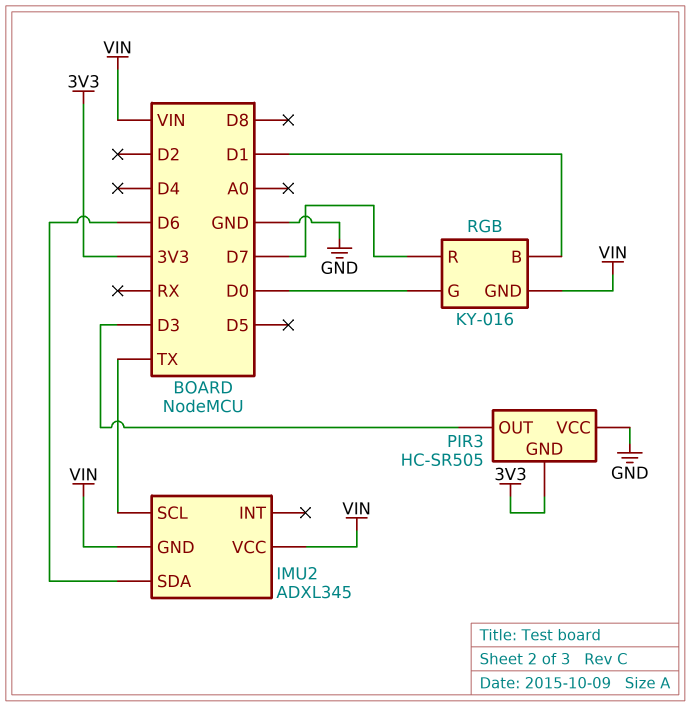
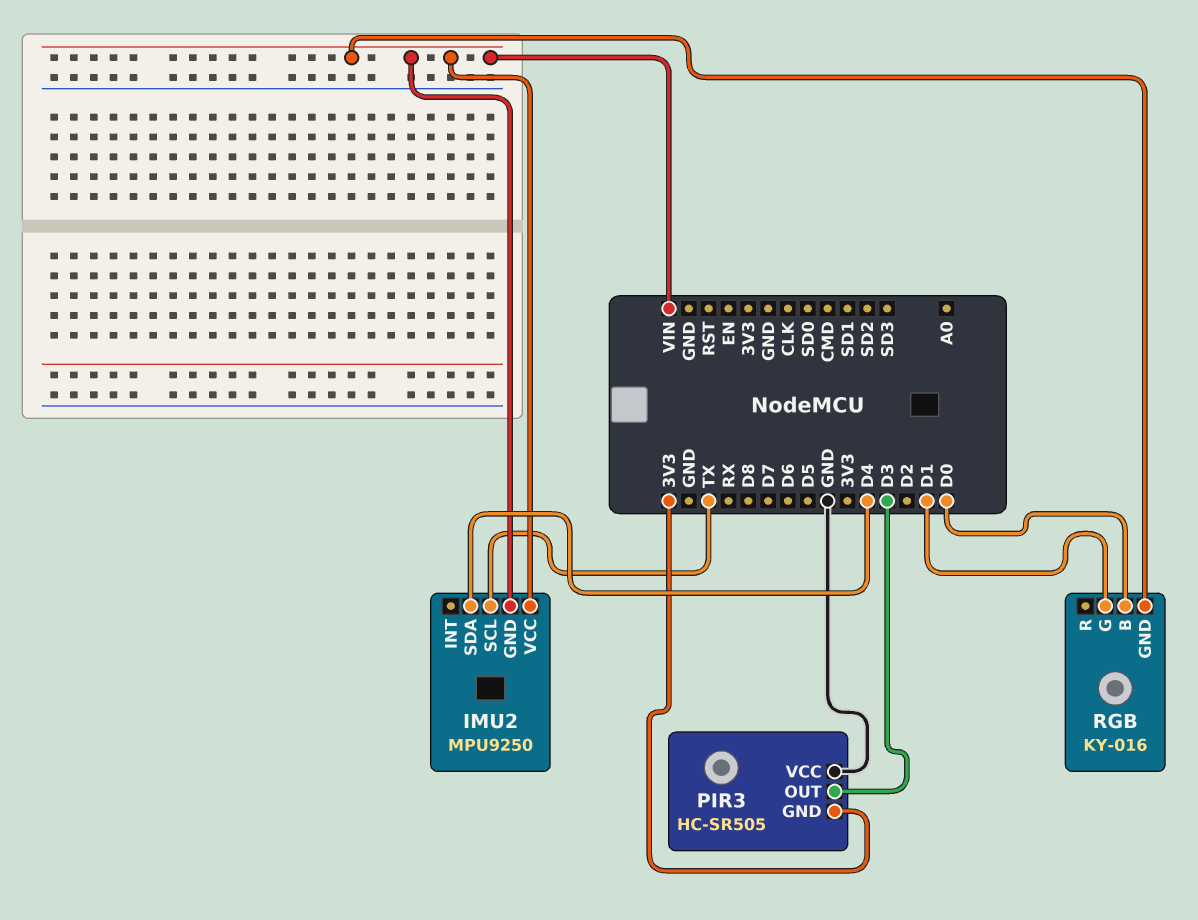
IMU2: ADXL345 -> MPU9250
IMU2 pin SDA: D6 -> D4
RGB pin B: D1 -> D0
RGB pin G: D0 -> D1
RGB pin R: D7 -> none

